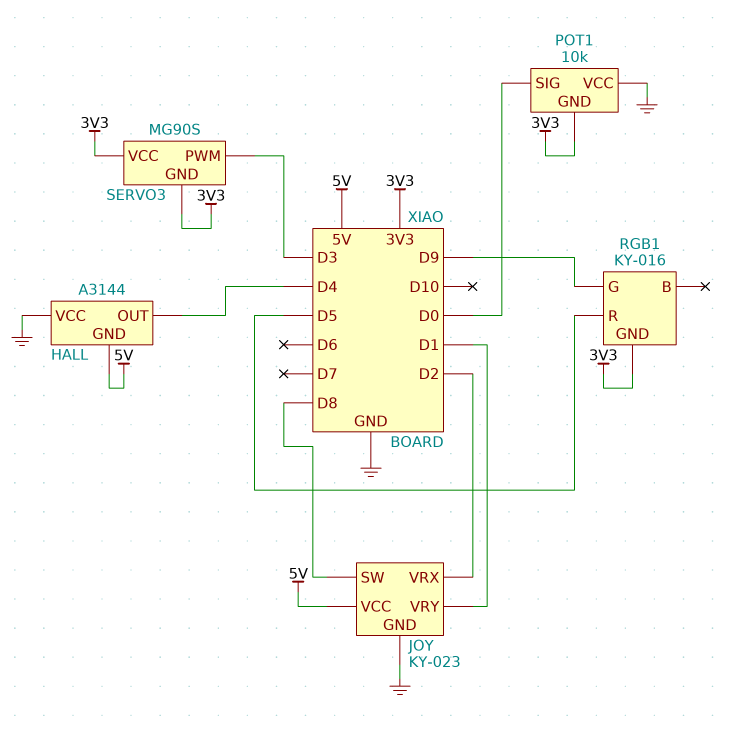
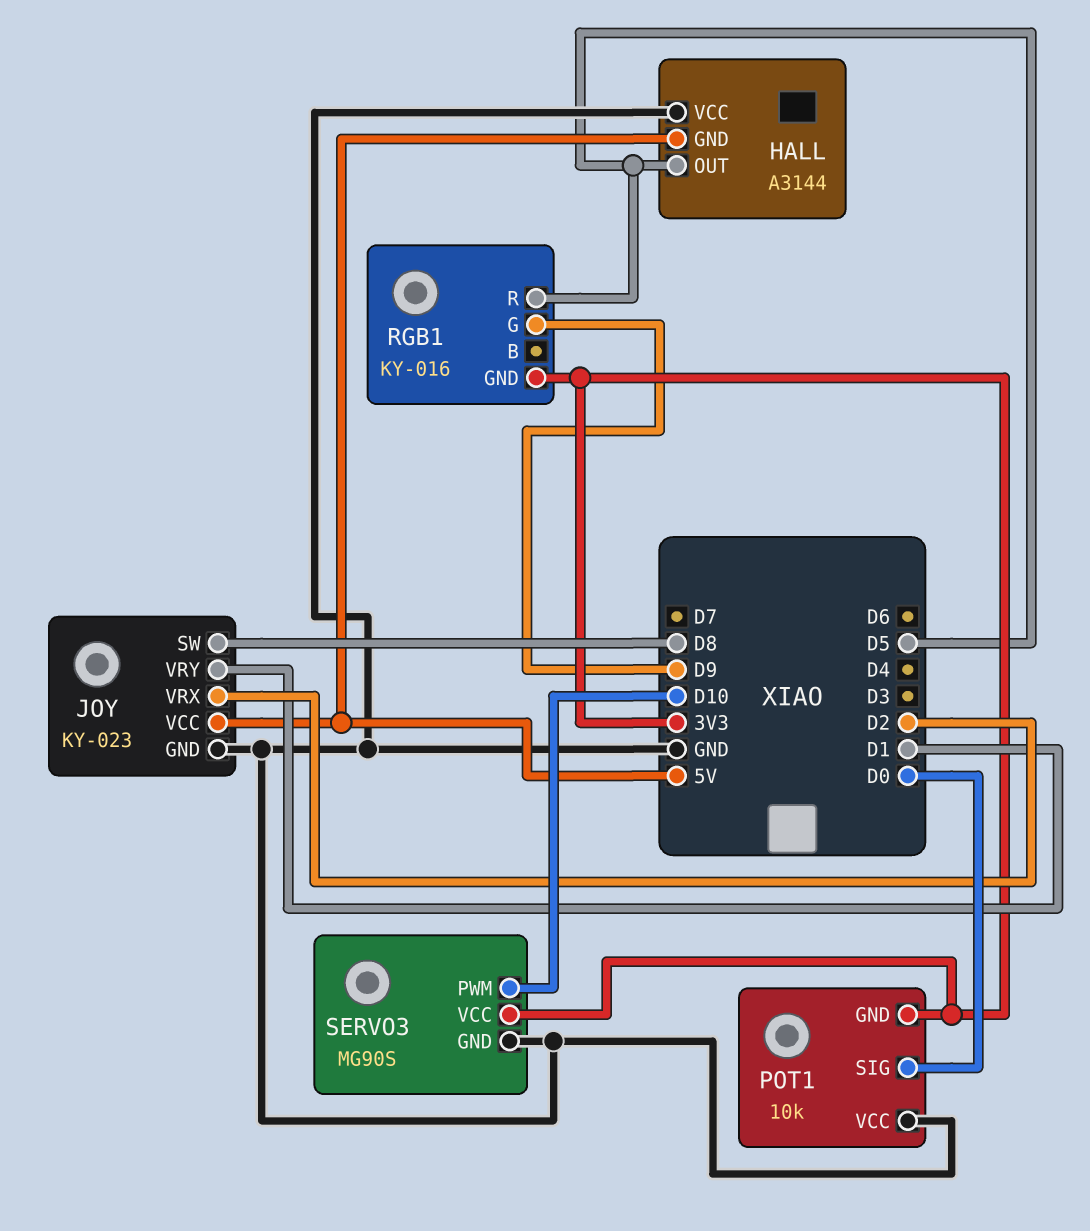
HALL pin OUT: D4 -> D5
SERVO3 pin GND: 3V3 -> GND
SERVO3 pin PWM: D3 -> D10

